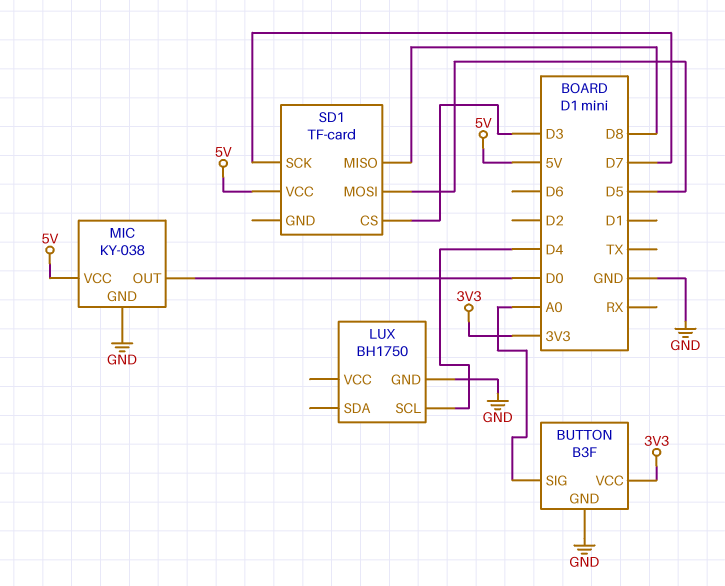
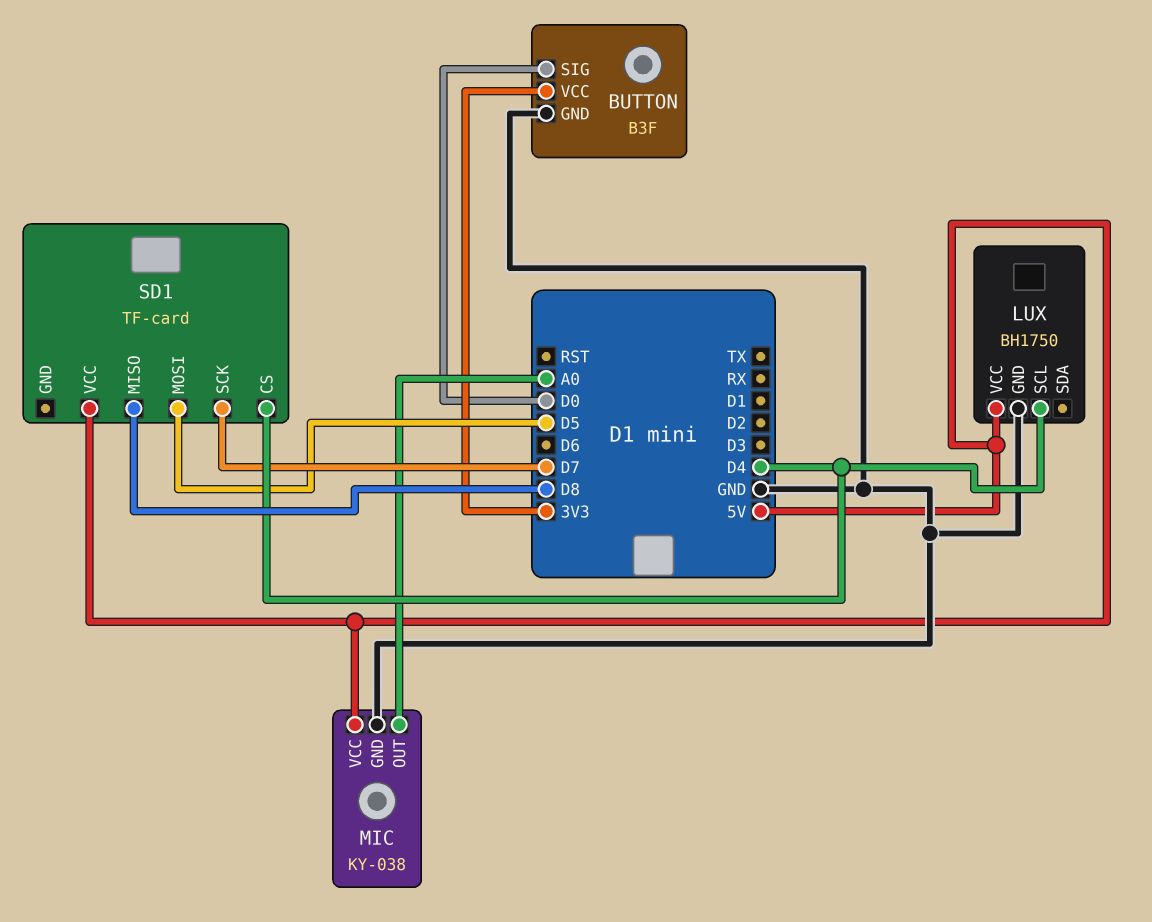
BUTTON pin SIG: A0 -> D0
LUX pin VCC: none -> 5V
MIC pin OUT: D0 -> A0
SD1 pin CS: D3 -> D4

